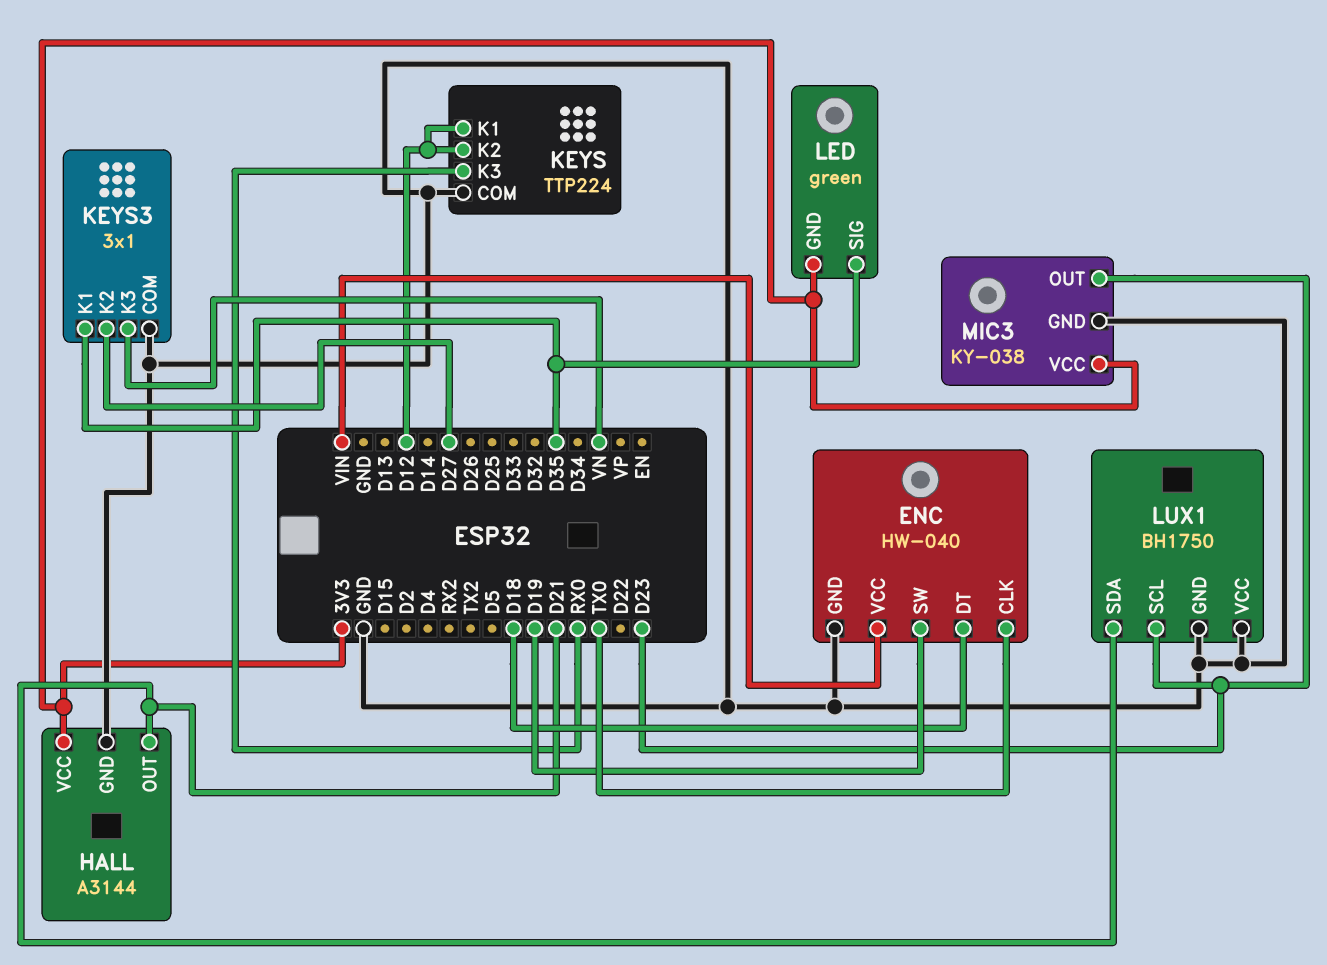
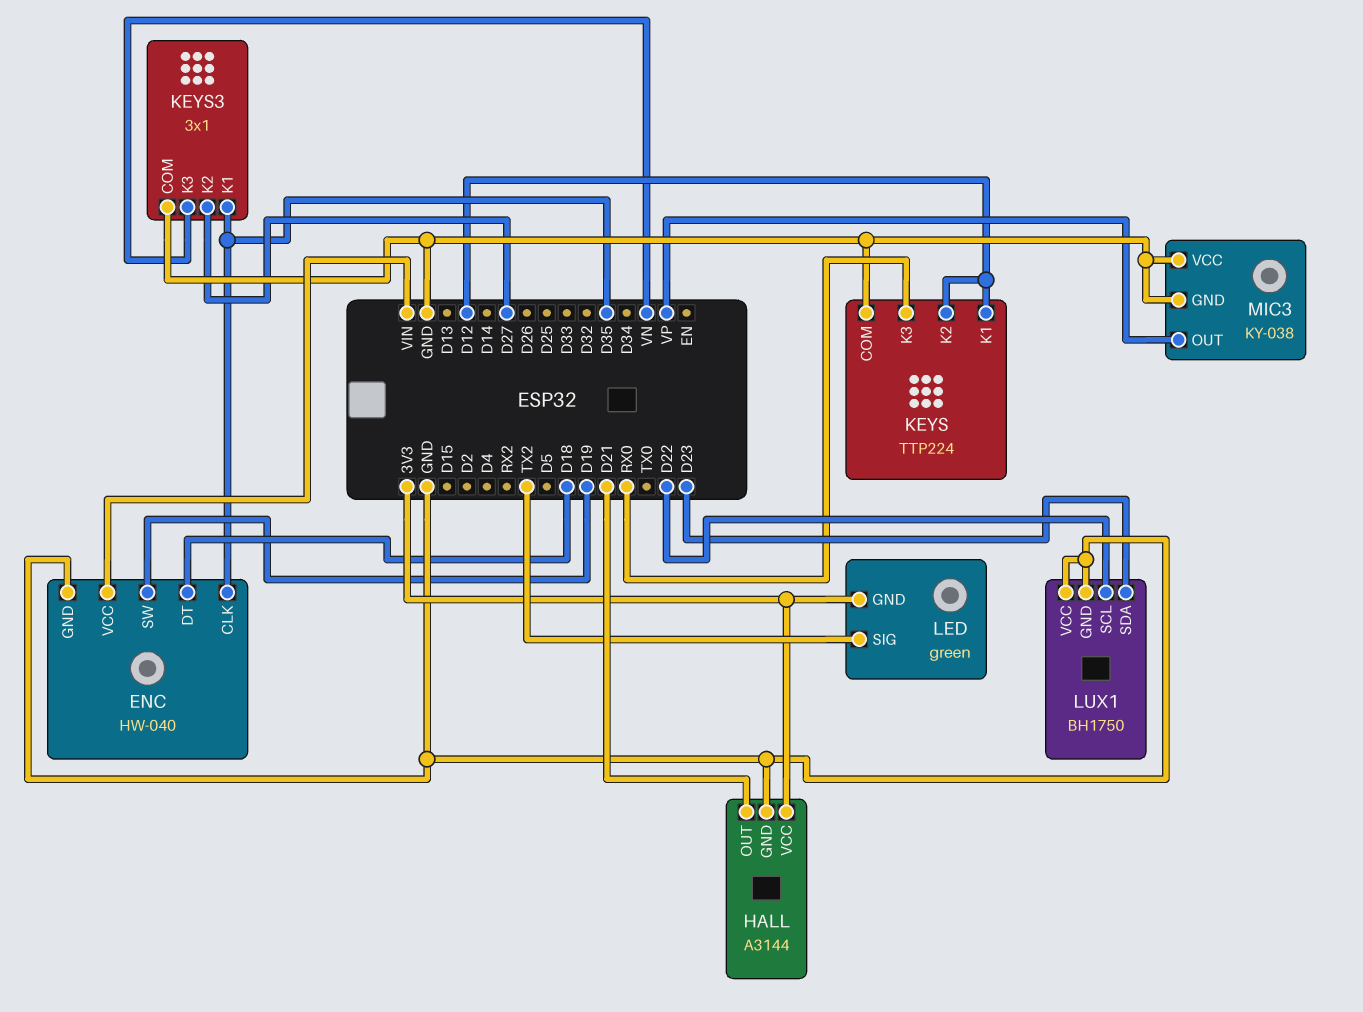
ENC pin CLK: TX0 -> D35
LED pin SIG: D35 -> TX2
LUX1 pin SCL: D23 -> D22
LUX1 pin SDA: D21 -> D23
MIC3 pin OUT: D23 -> VP
MIC3 pin VCC: 3V3 -> GND

